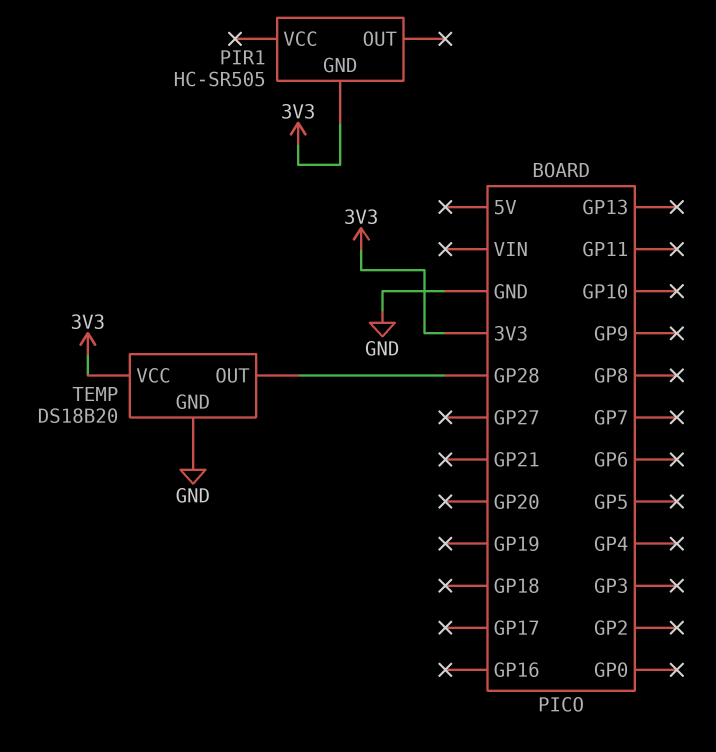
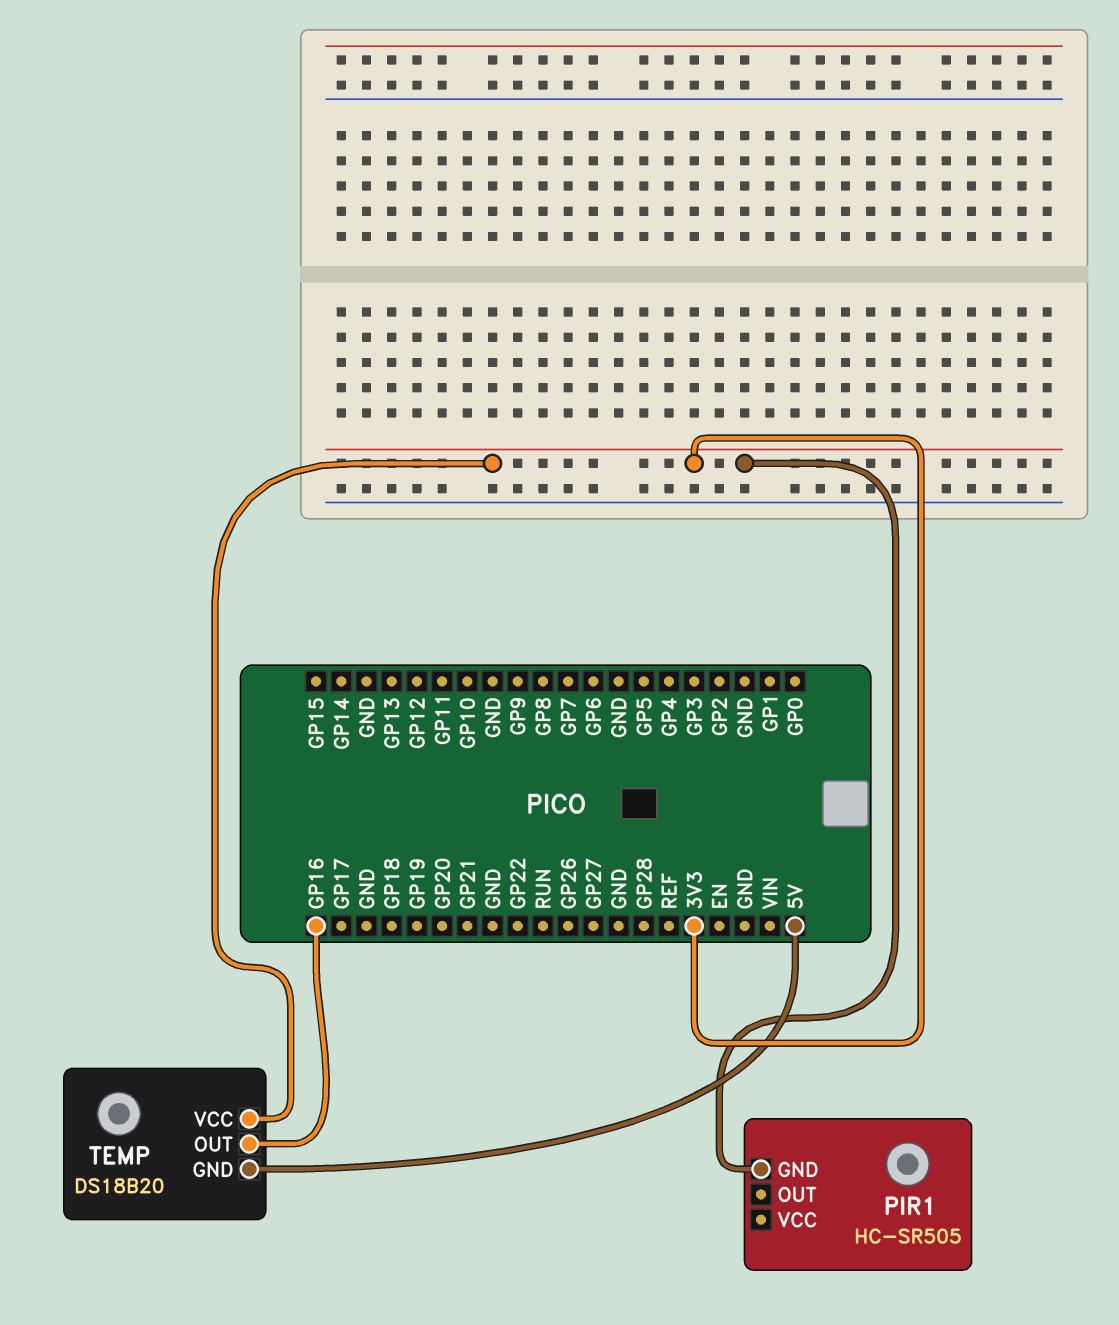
TEMP pin GND: GND -> 5V
TEMP pin OUT: GP28 -> GP16

